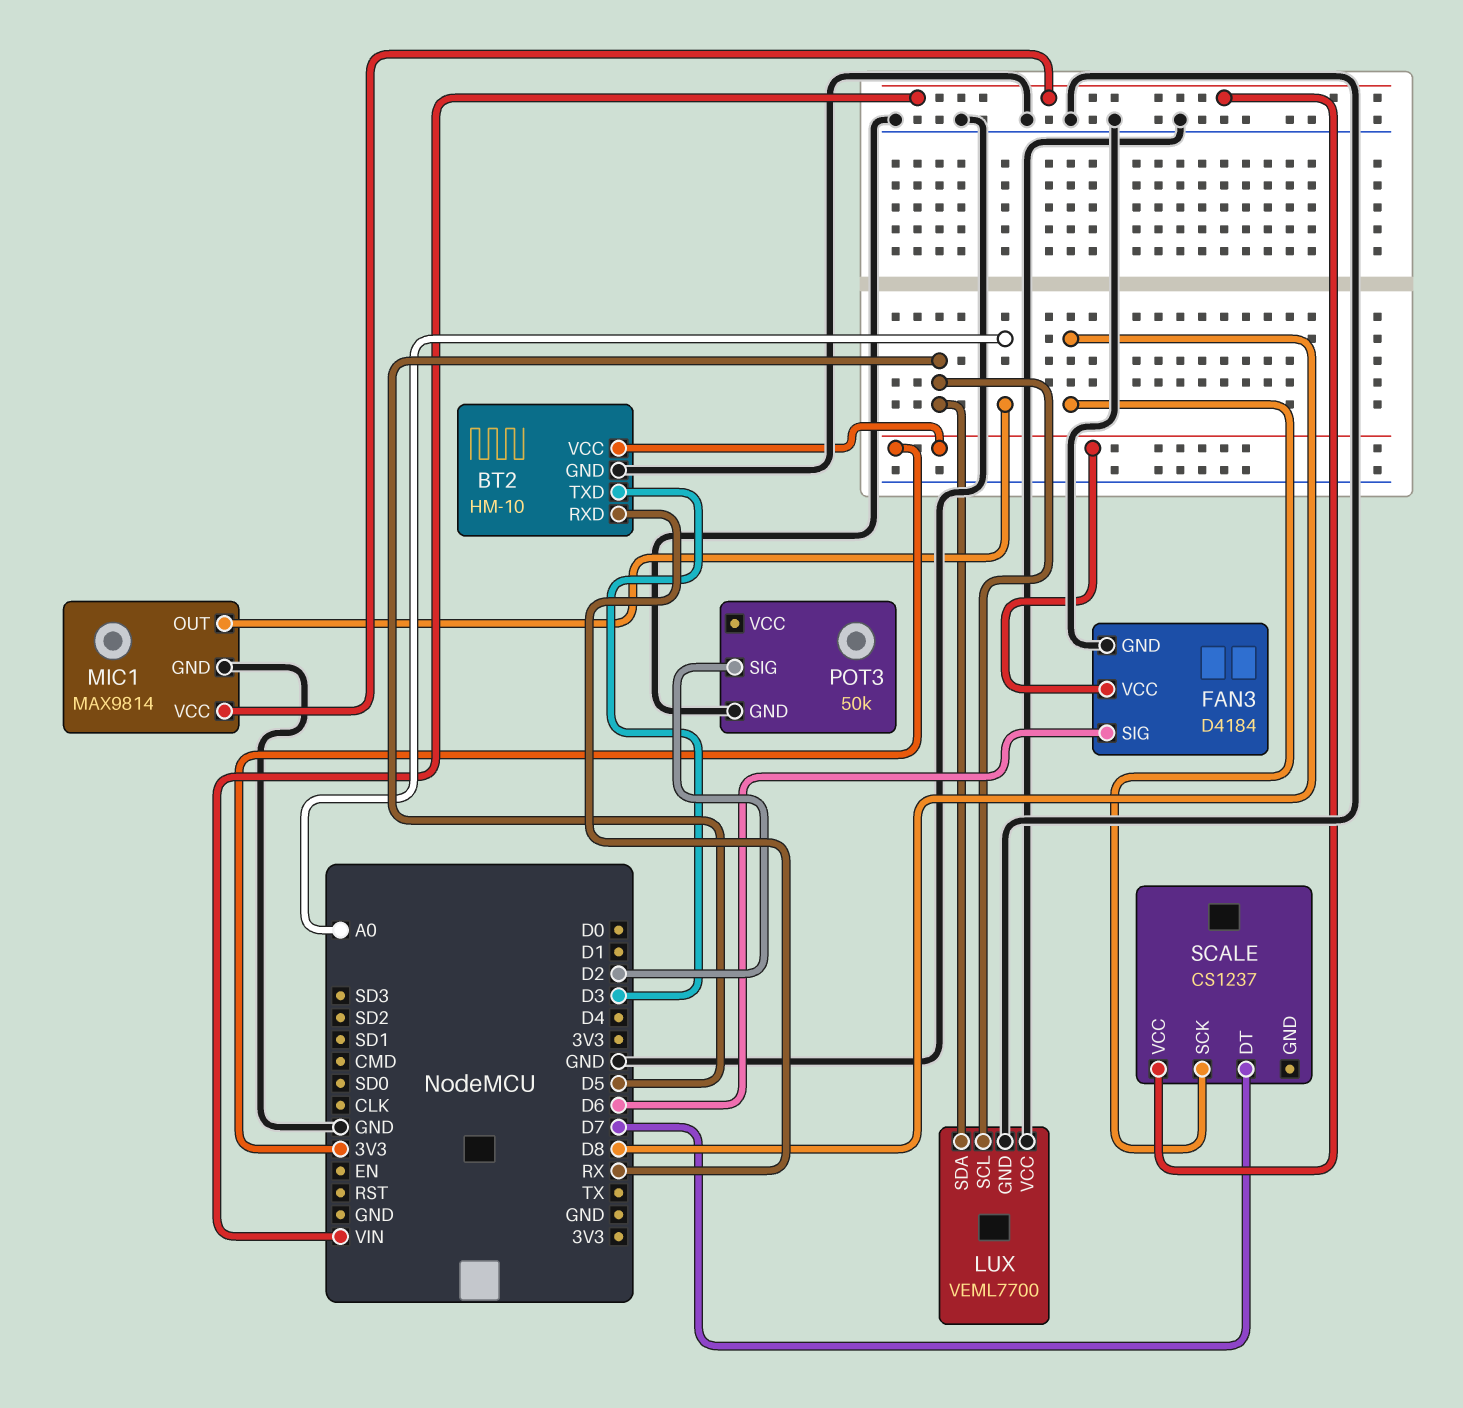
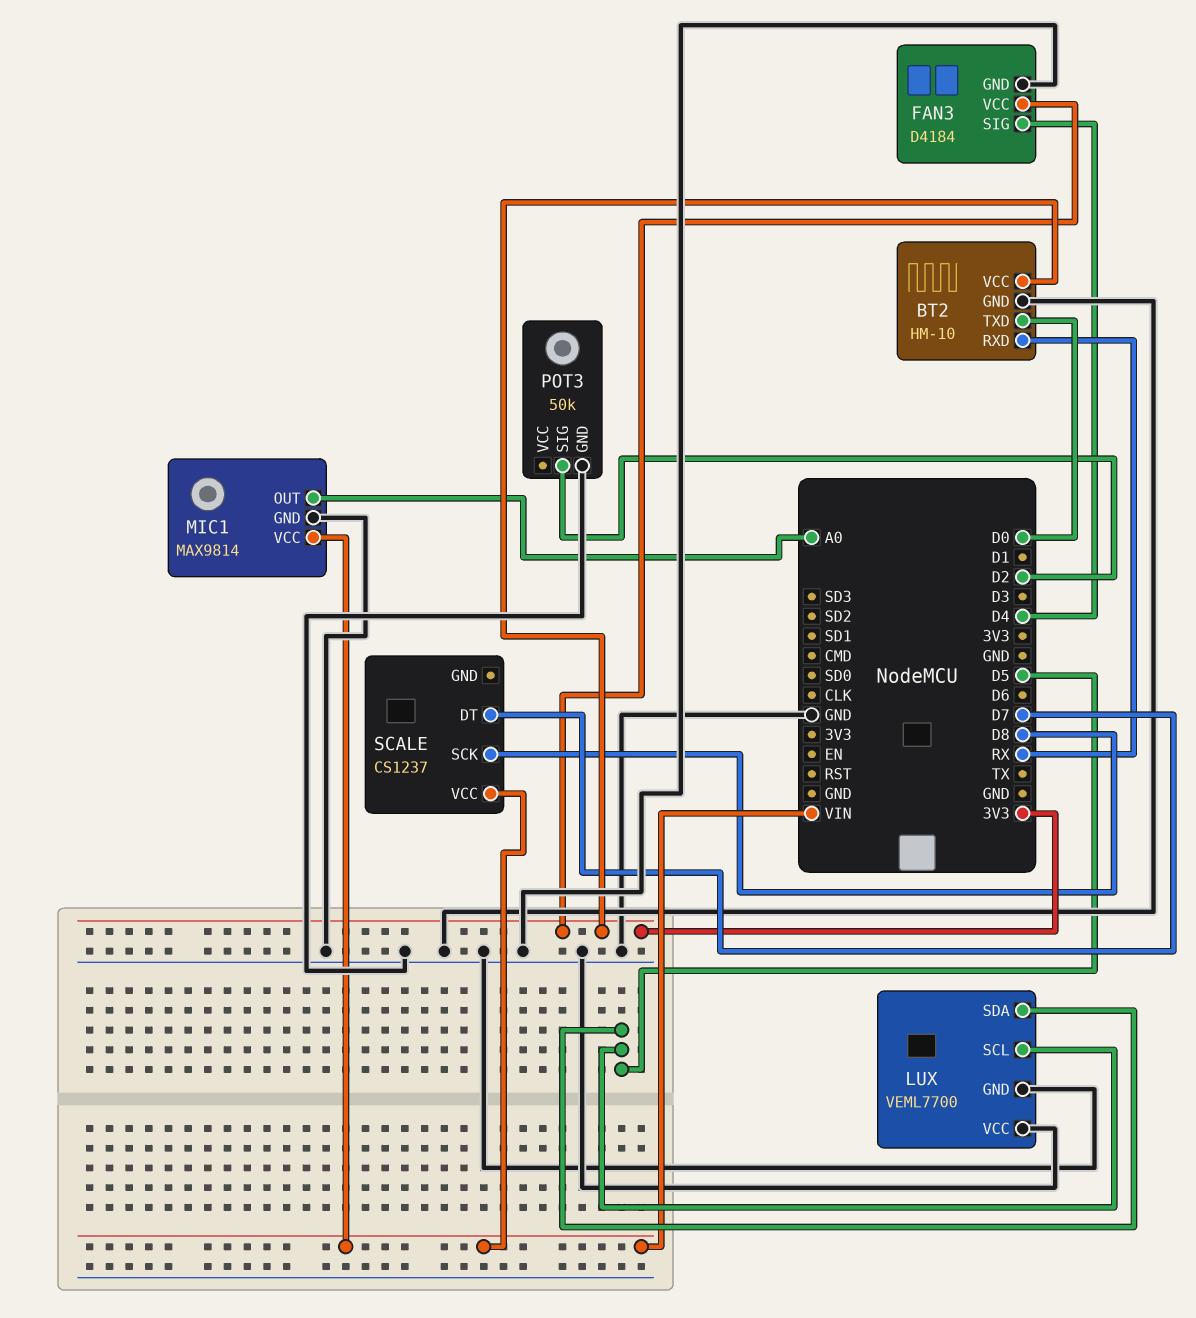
BT2 pin TXD: D3 -> D0
FAN3 pin SIG: D6 -> D4

